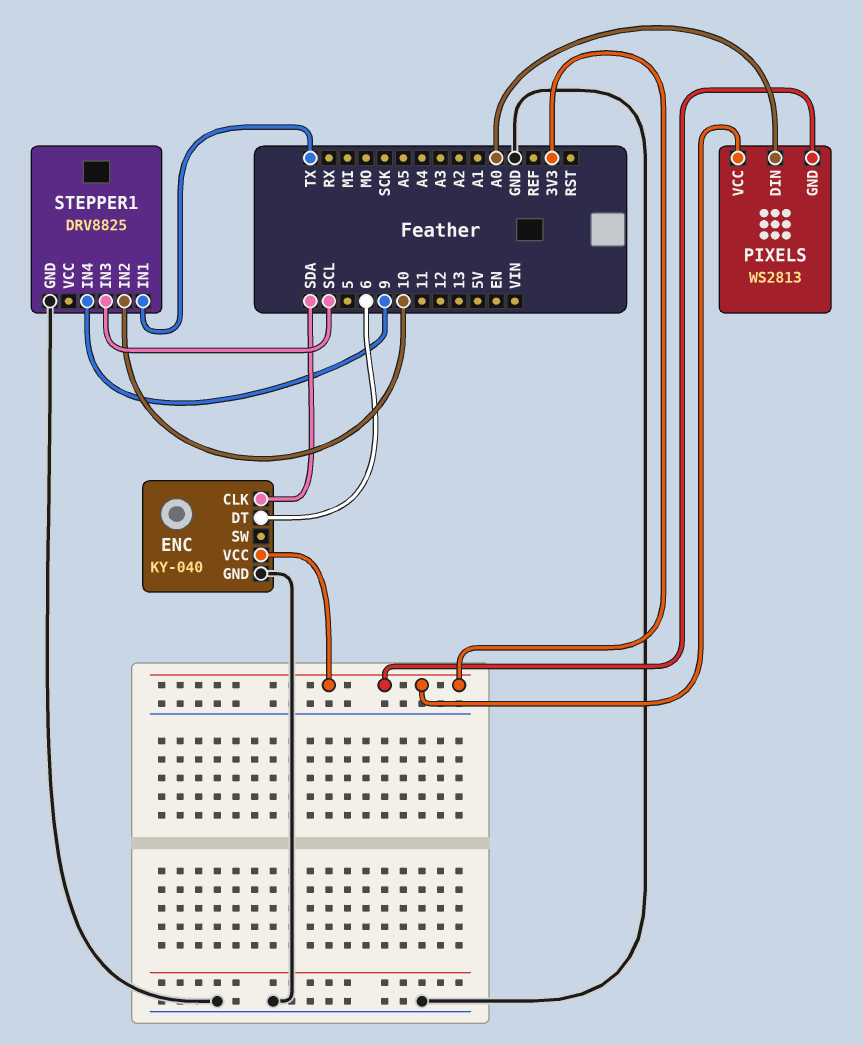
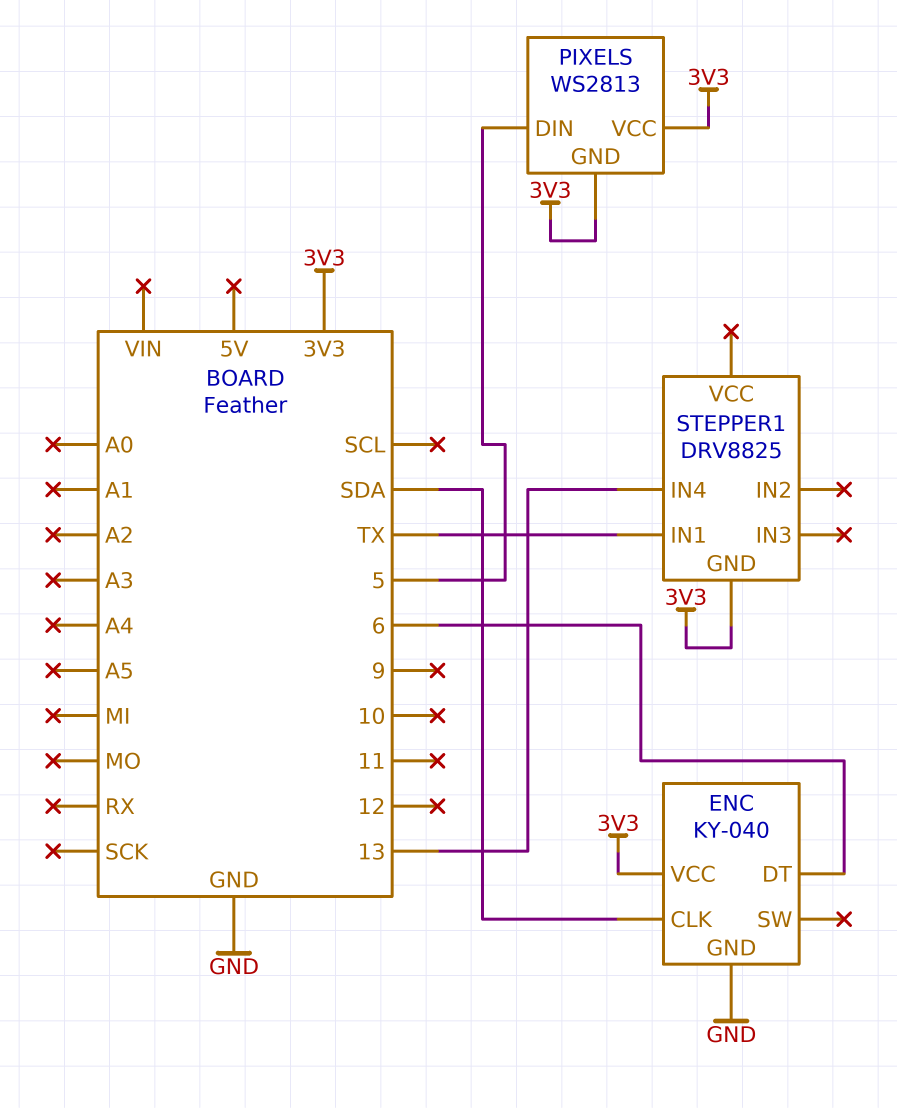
PIXELS pin DIN: A0 -> 5
STEPPER1 pin GND: GND -> 3V3
STEPPER1 pin IN2: 10 -> none
STEPPER1 pin IN3: SCL -> none
STEPPER1 pin IN4: 9 -> 13

